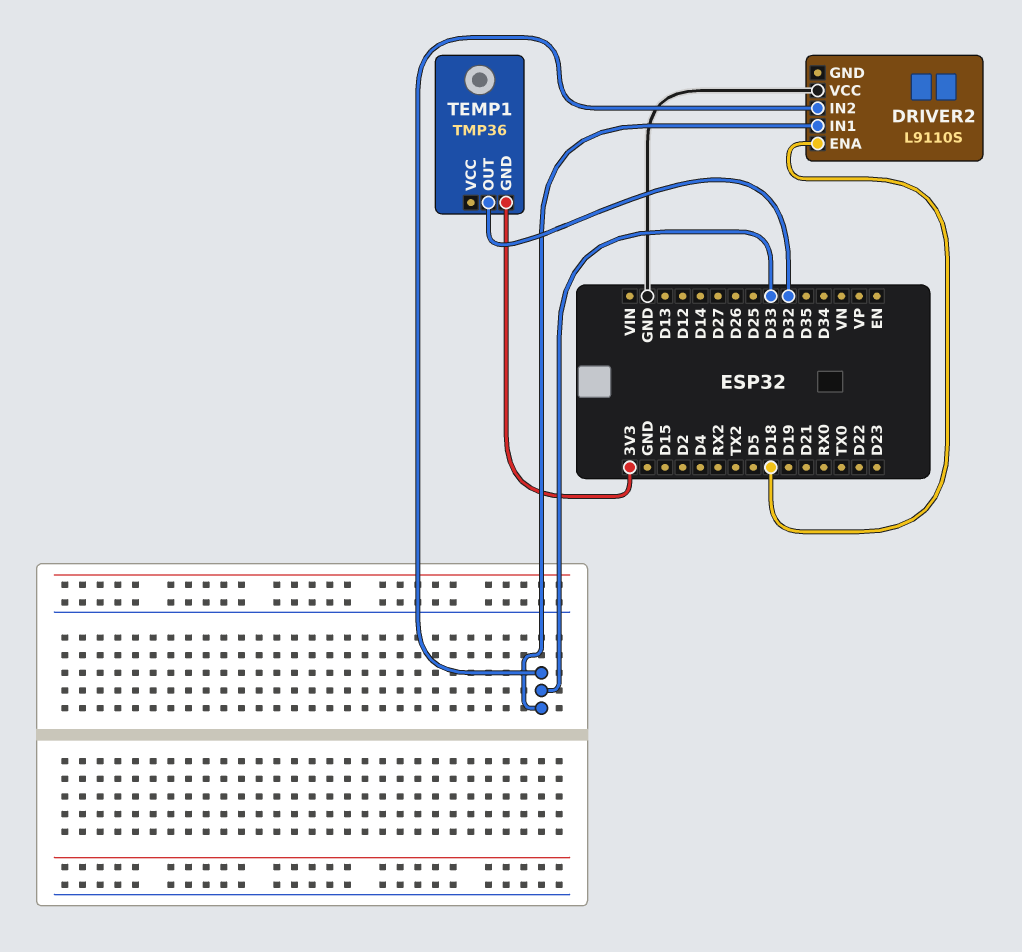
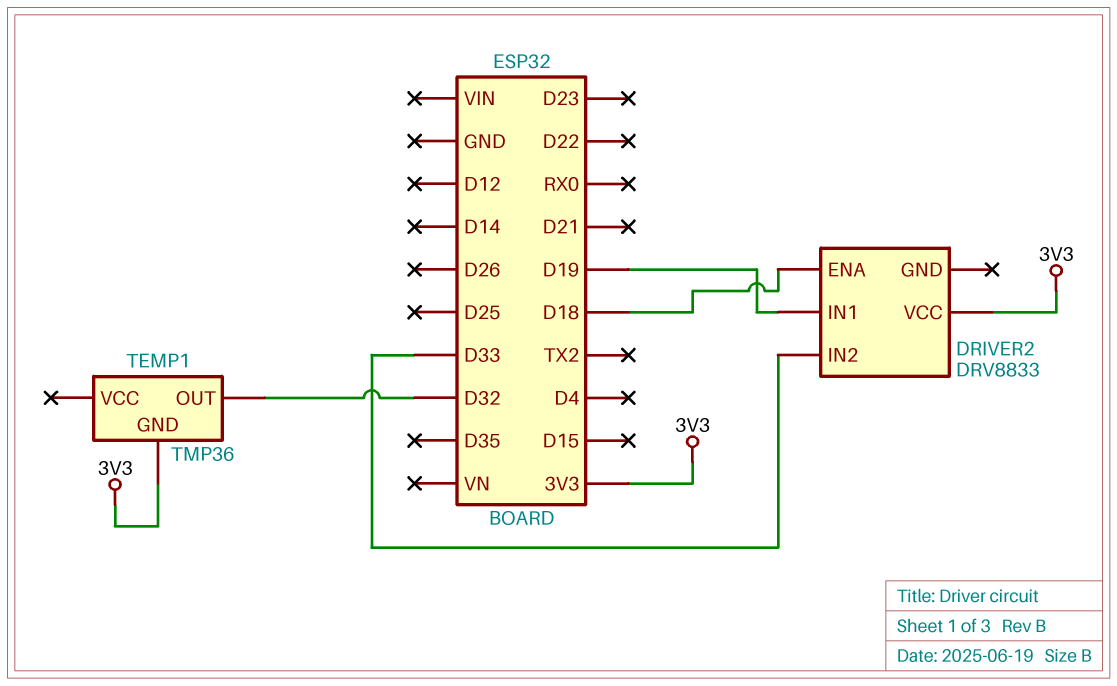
DRIVER2: L9110S -> DRV8833
DRIVER2 pin IN1: D33 -> D19
DRIVER2 pin VCC: GND -> 3V3

